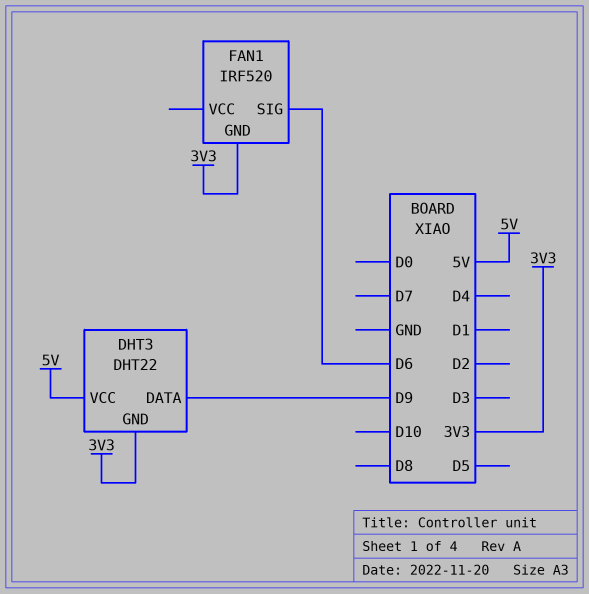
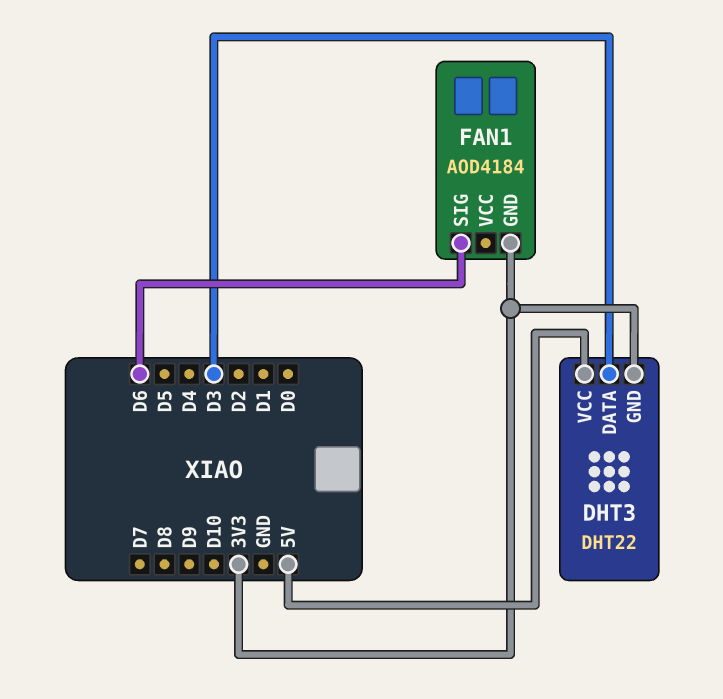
DHT3 pin DATA: D9 -> D3
FAN1: IRF520 -> AOD4184

